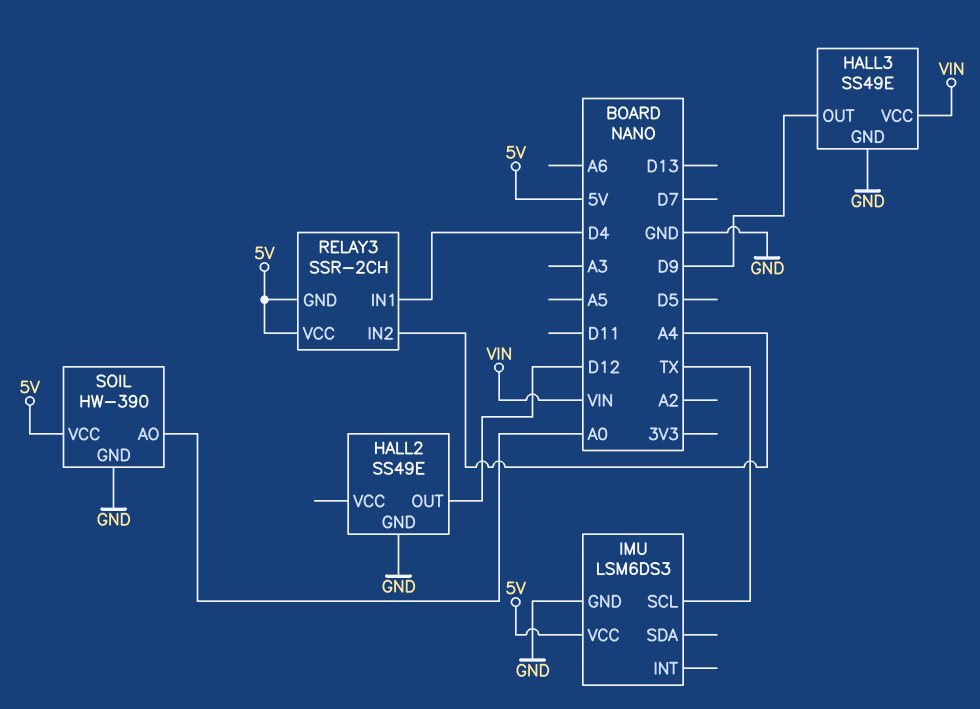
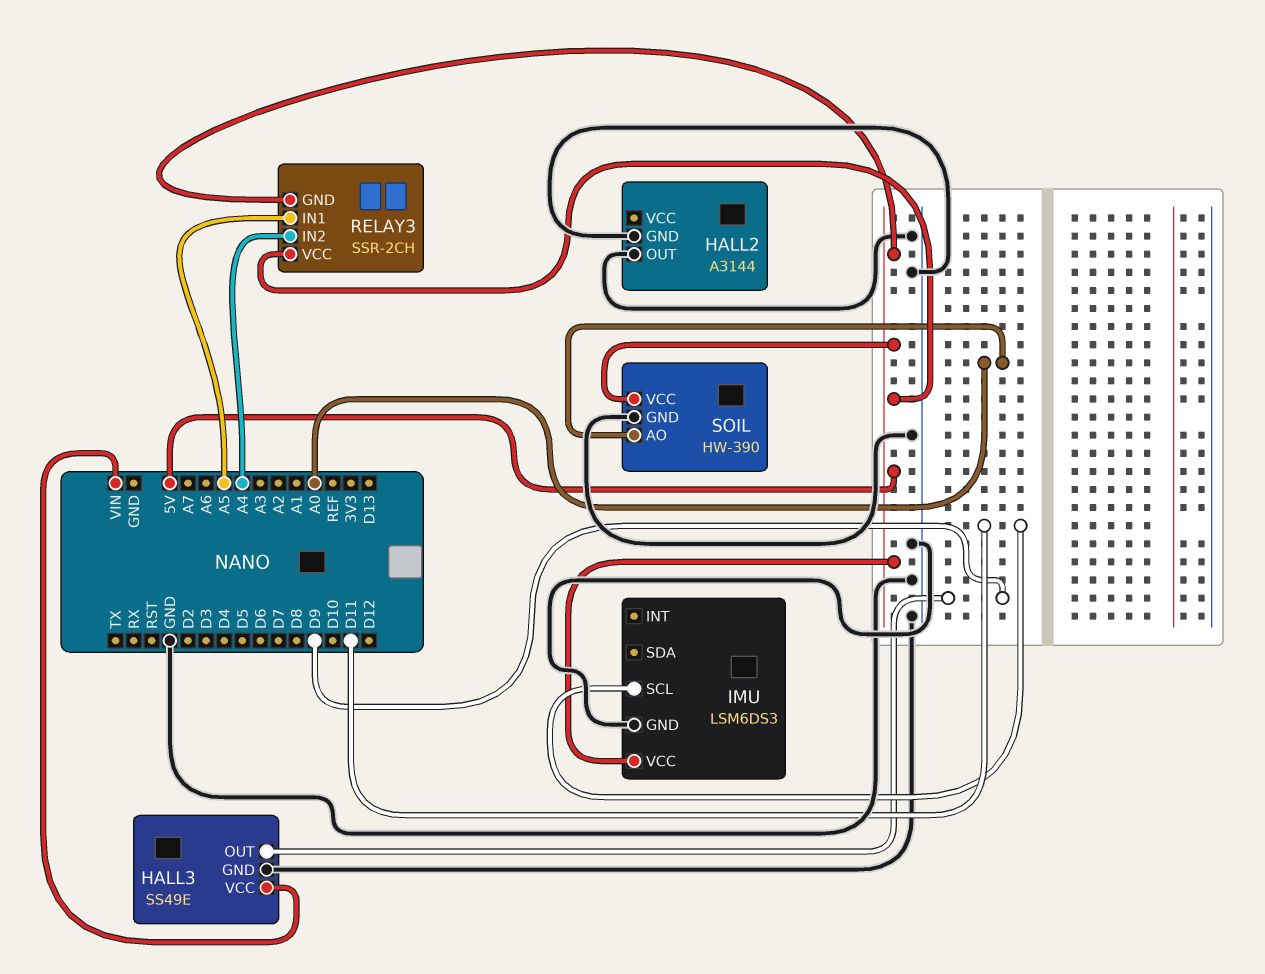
HALL2: SS49E -> A3144
HALL2 pin OUT: D12 -> GND
IMU pin SCL: TX -> D11
RELAY3 pin IN1: D4 -> A5

